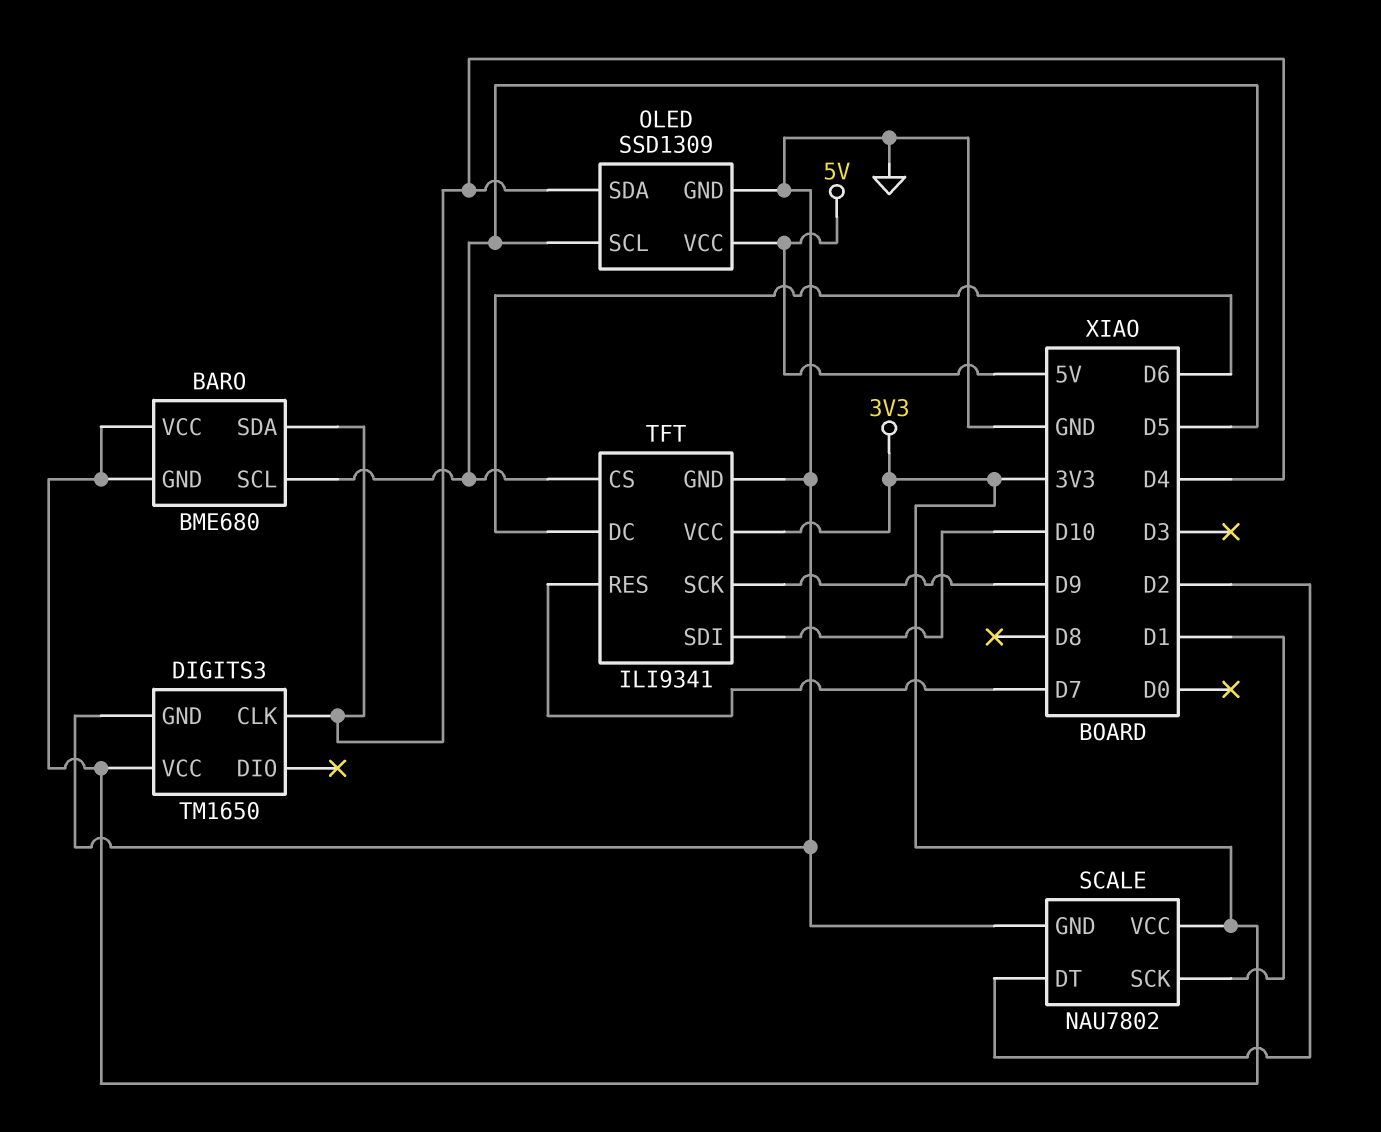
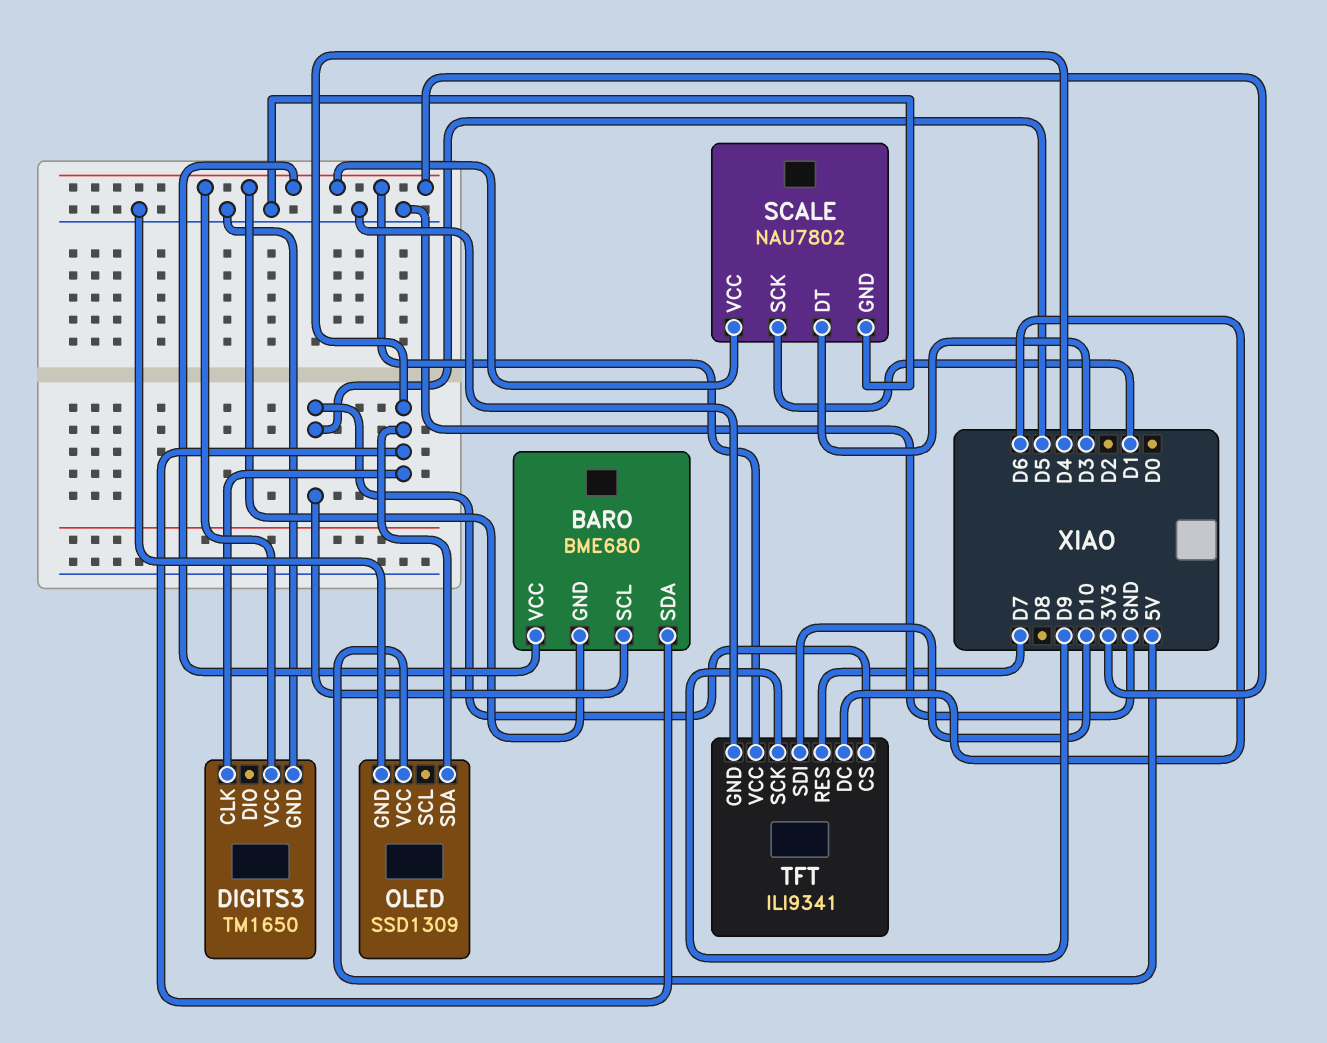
OLED pin SCL: D5 -> none
SCALE pin DT: D2 -> D3

